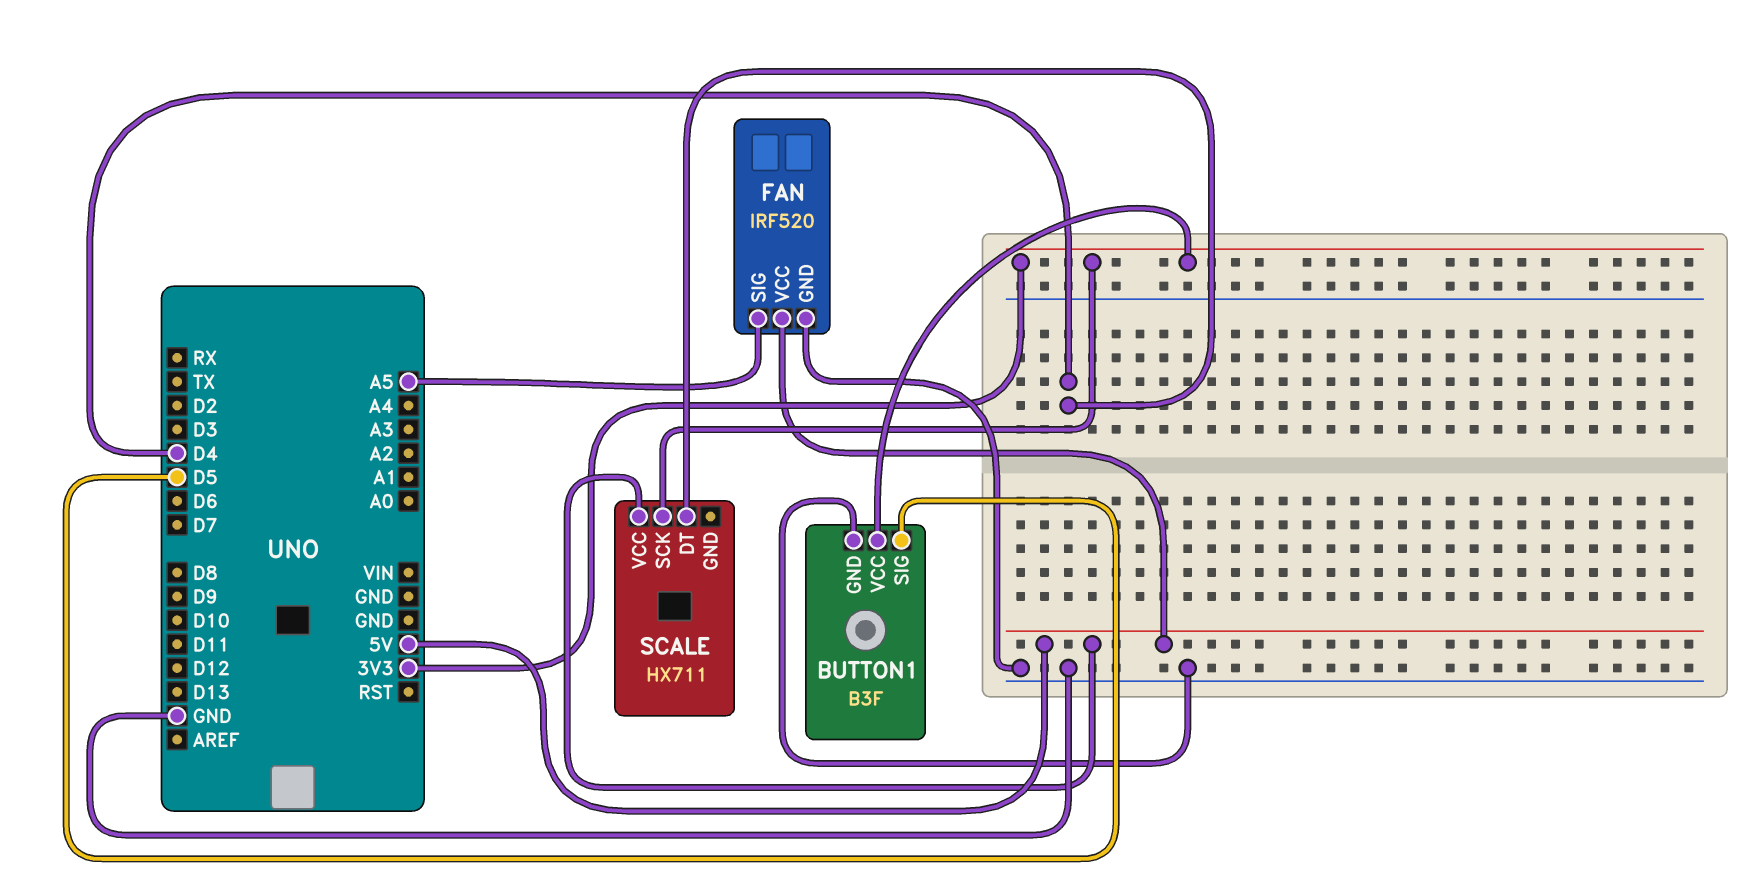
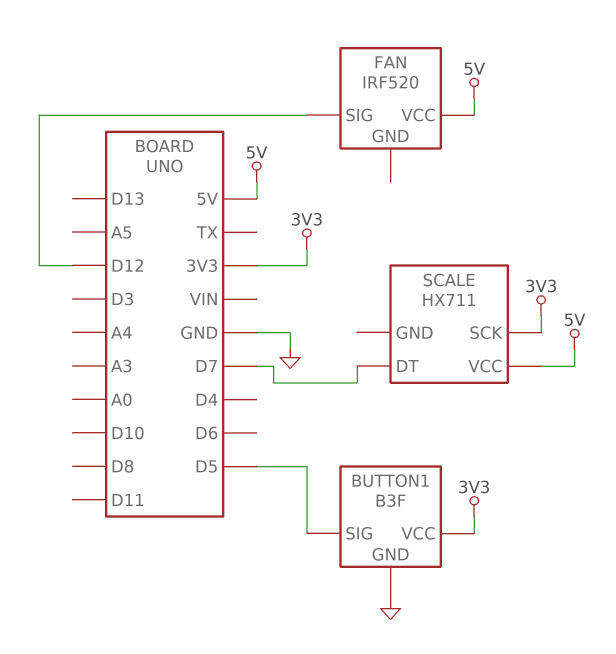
FAN pin GND: GND -> none
FAN pin SIG: A5 -> D12
SCALE pin DT: D4 -> D7

